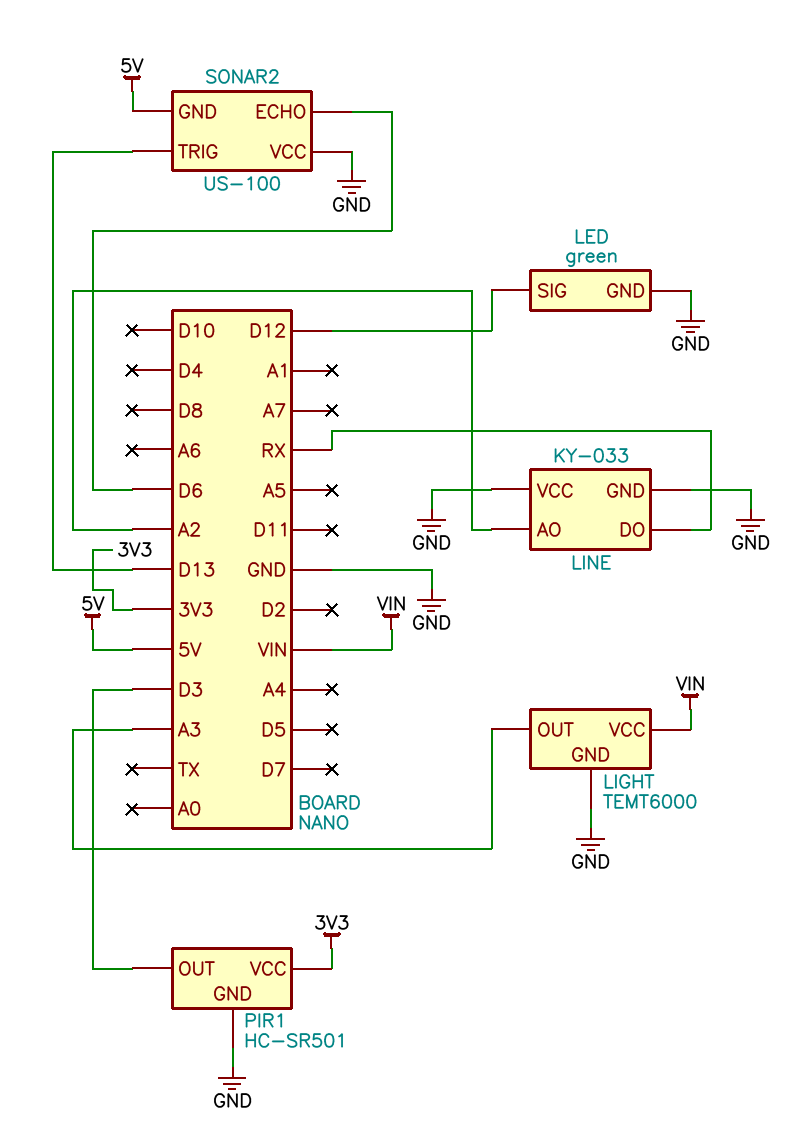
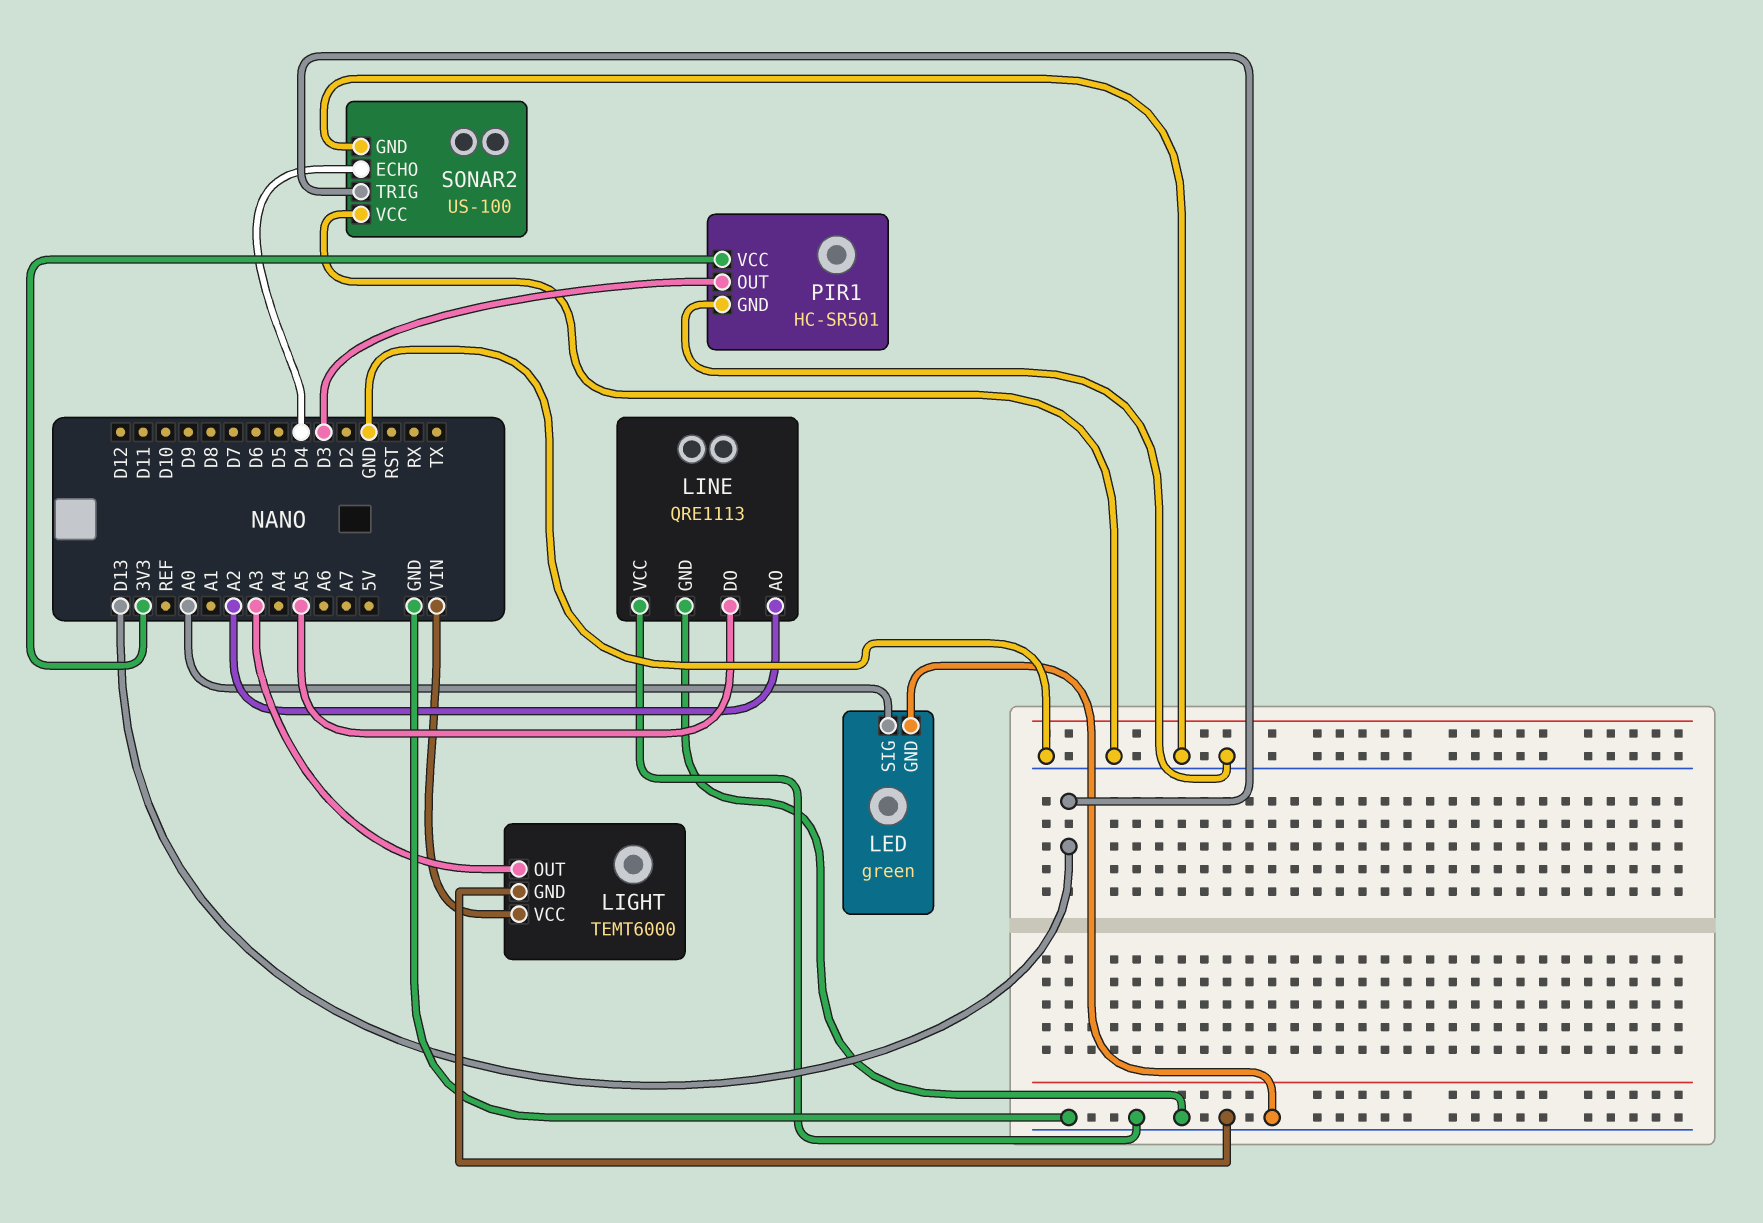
LED pin SIG: D12 -> A0
LINE: KY-033 -> QRE1113
LINE pin DO: RX -> A5
SONAR2 pin ECHO: D6 -> D4
SONAR2 pin GND: 5V -> GND

